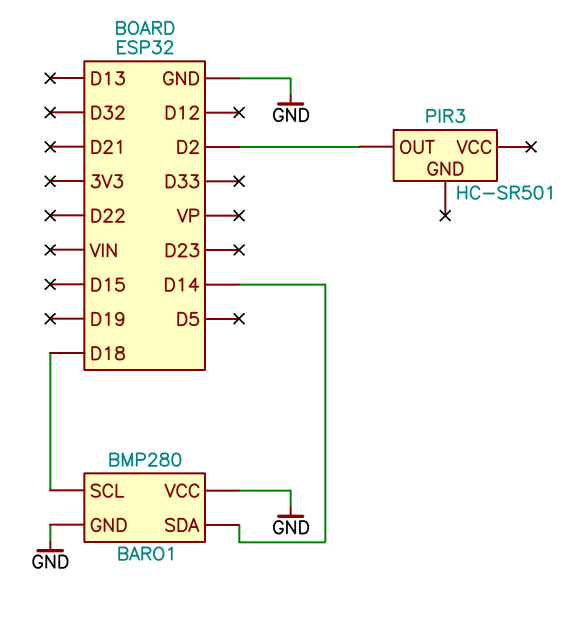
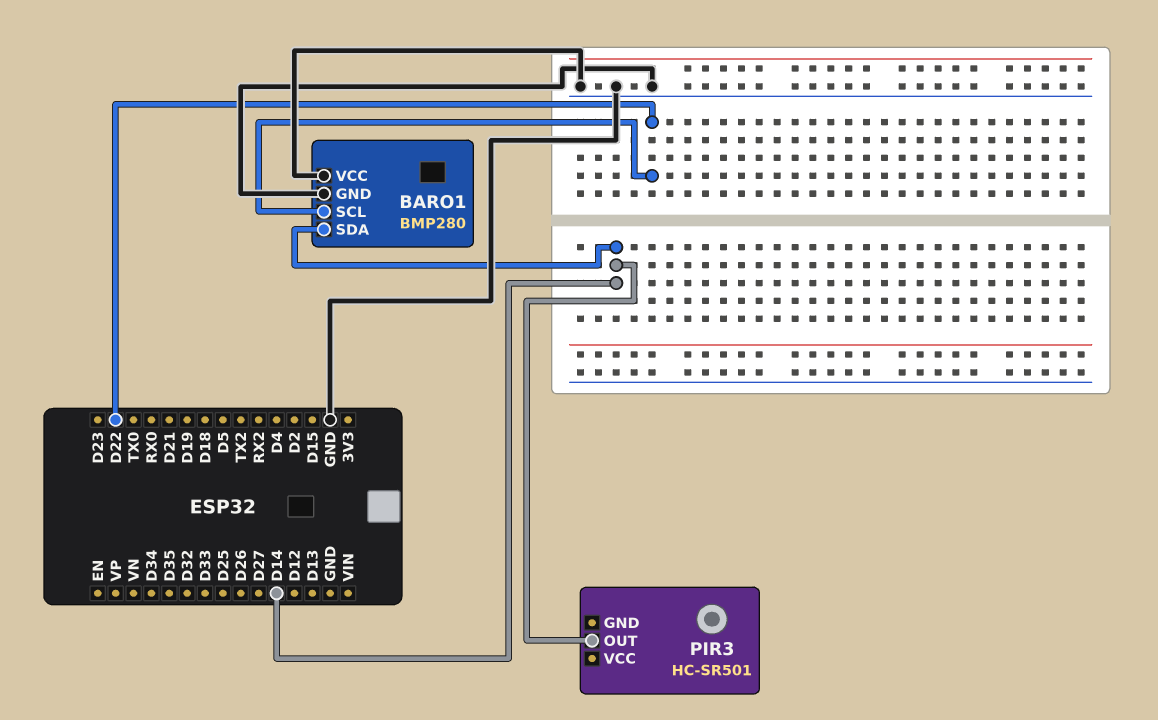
BARO1 pin SCL: D18 -> D22
PIR3 pin OUT: D2 -> D14

